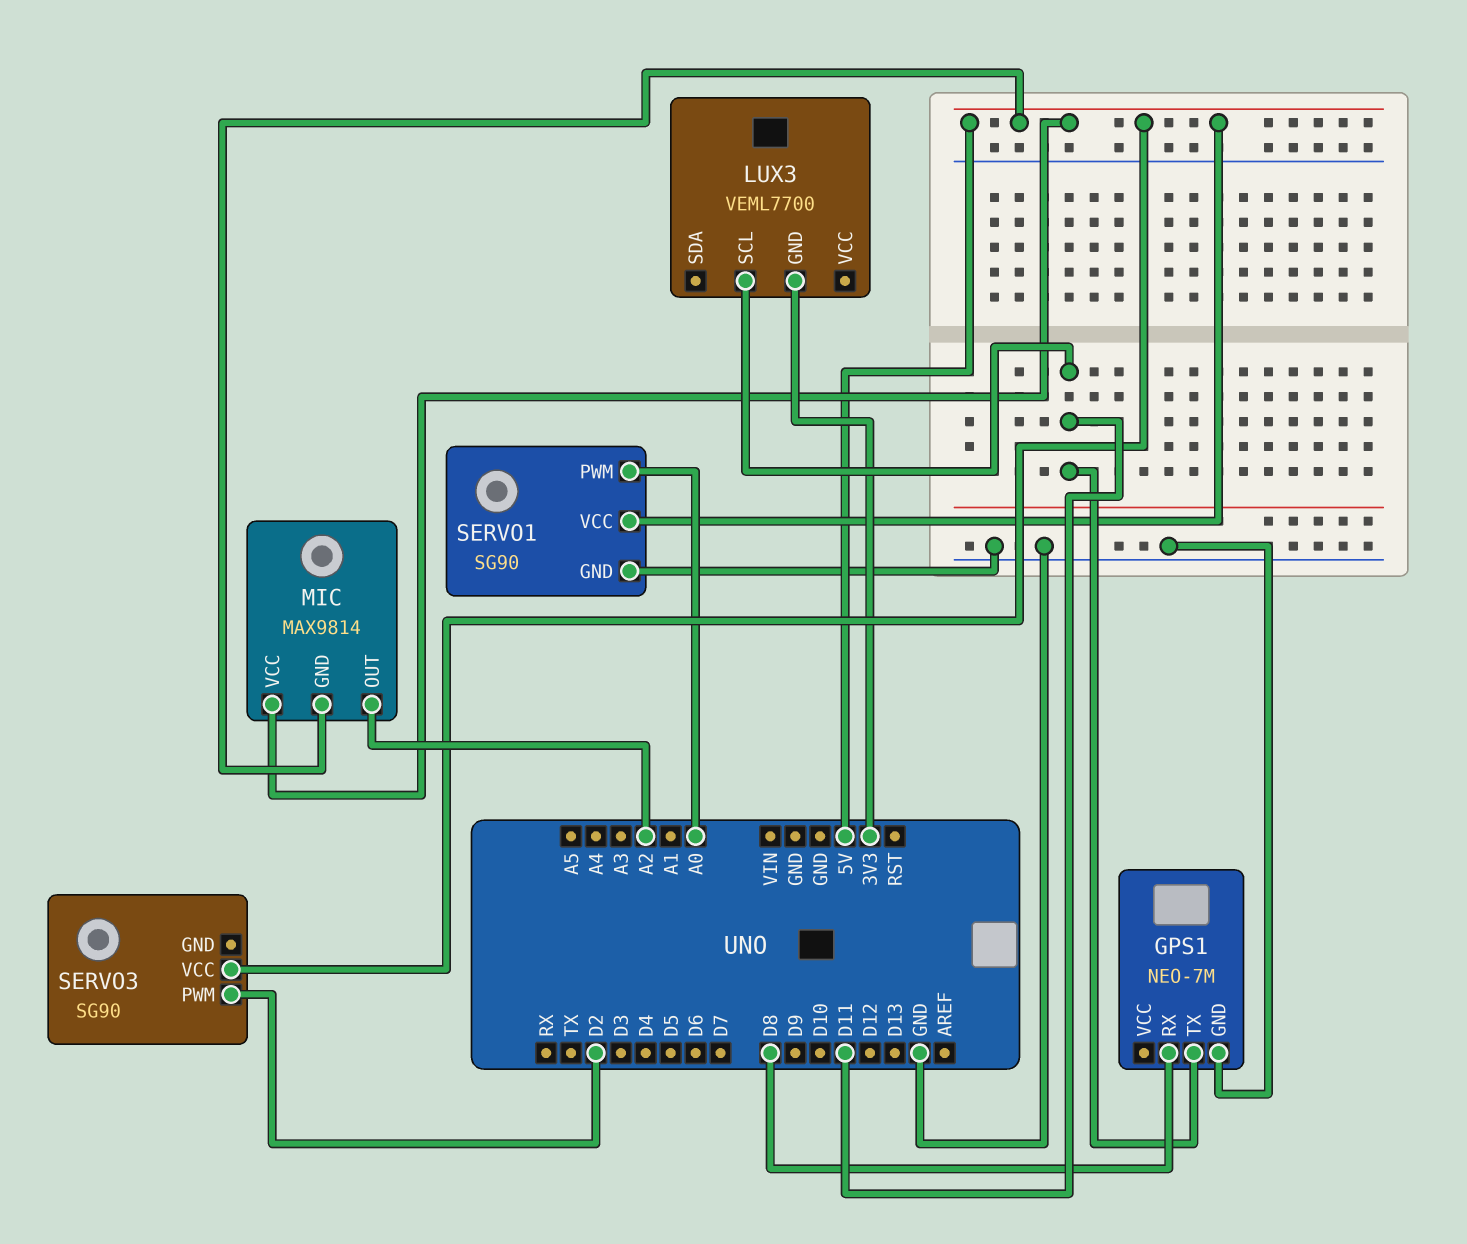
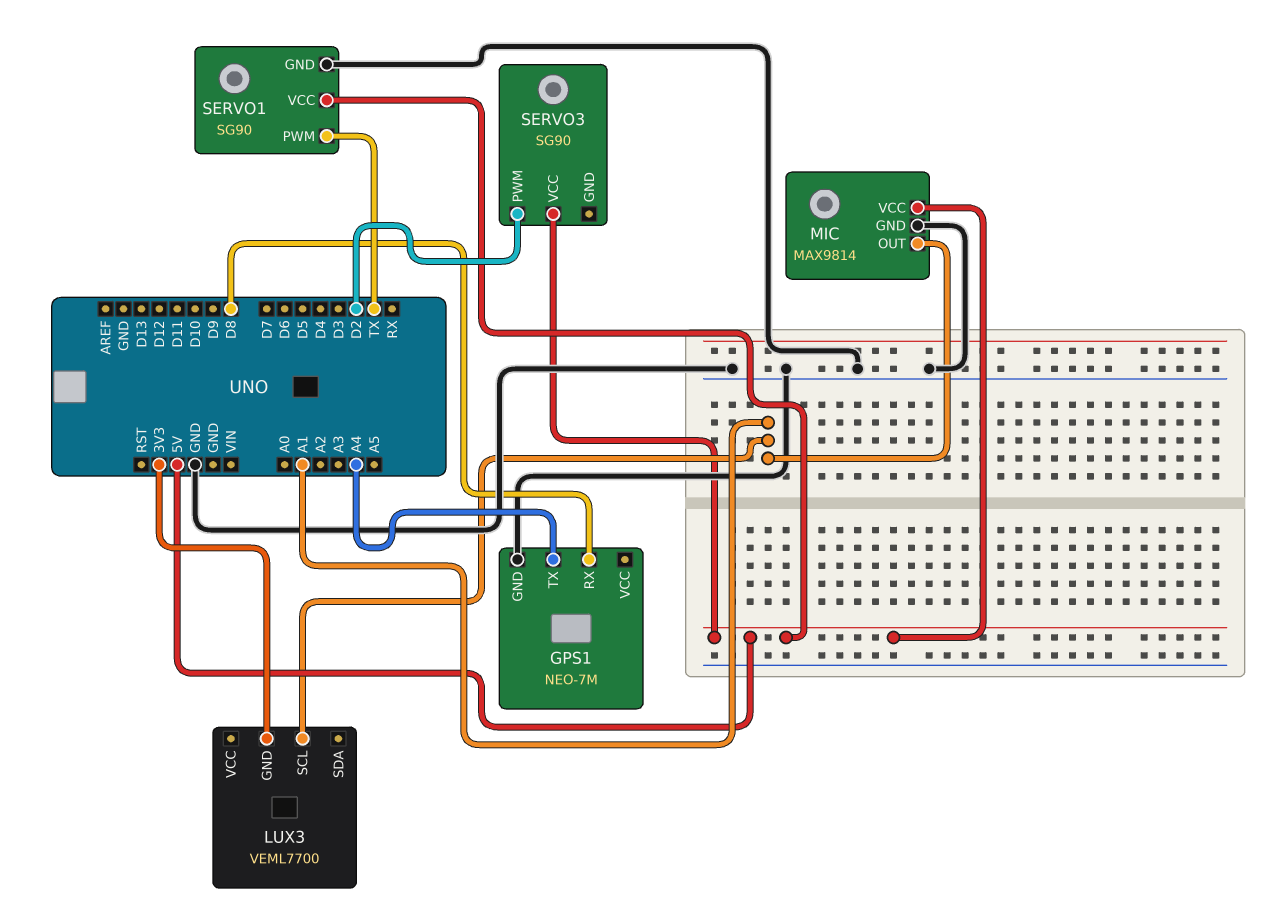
GPS1 pin TX: D11 -> A4
LUX3 pin SCL: D11 -> A1
MIC pin GND: 5V -> GND
MIC pin OUT: A2 -> A1
SERVO1 pin PWM: A0 -> TX

